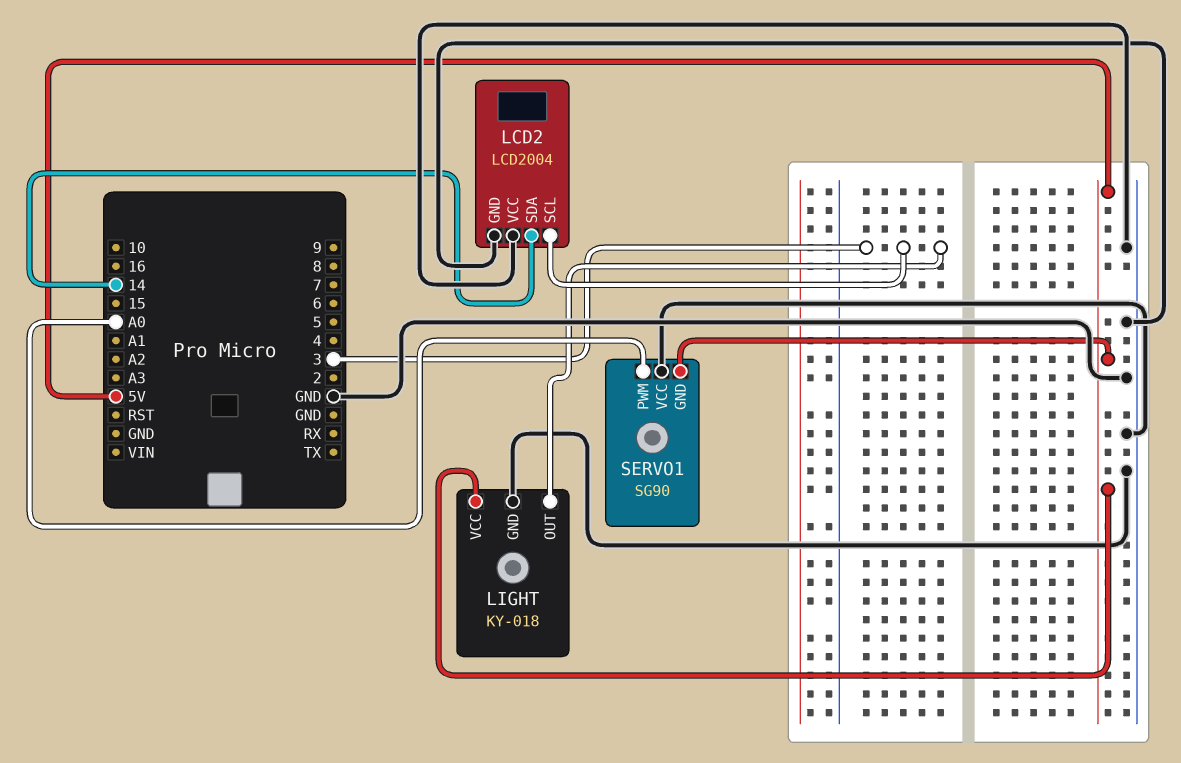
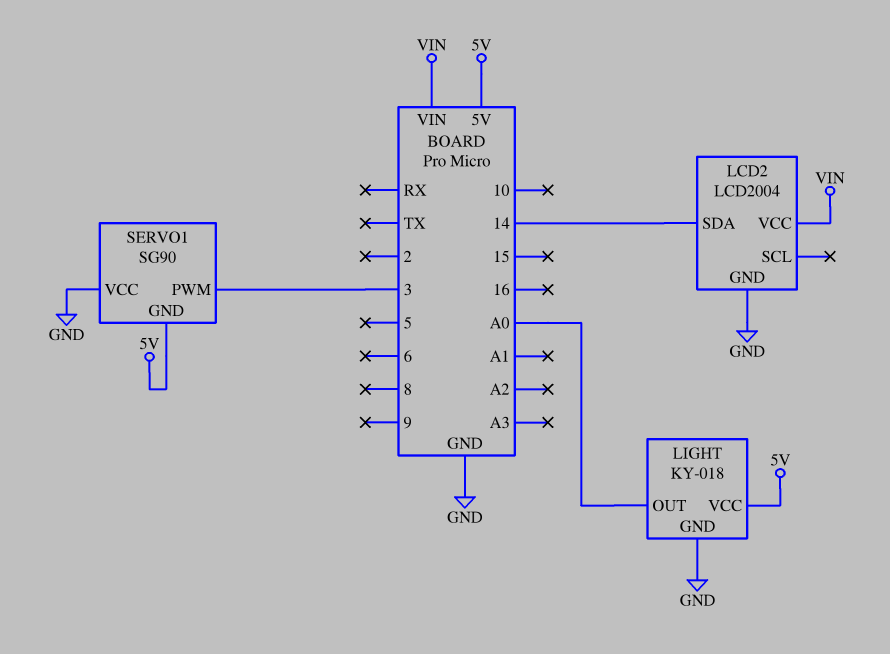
LCD2 pin SCL: 3 -> none
LCD2 pin VCC: GND -> VIN
LIGHT pin OUT: 3 -> A0
SERVO1 pin PWM: A0 -> 3

